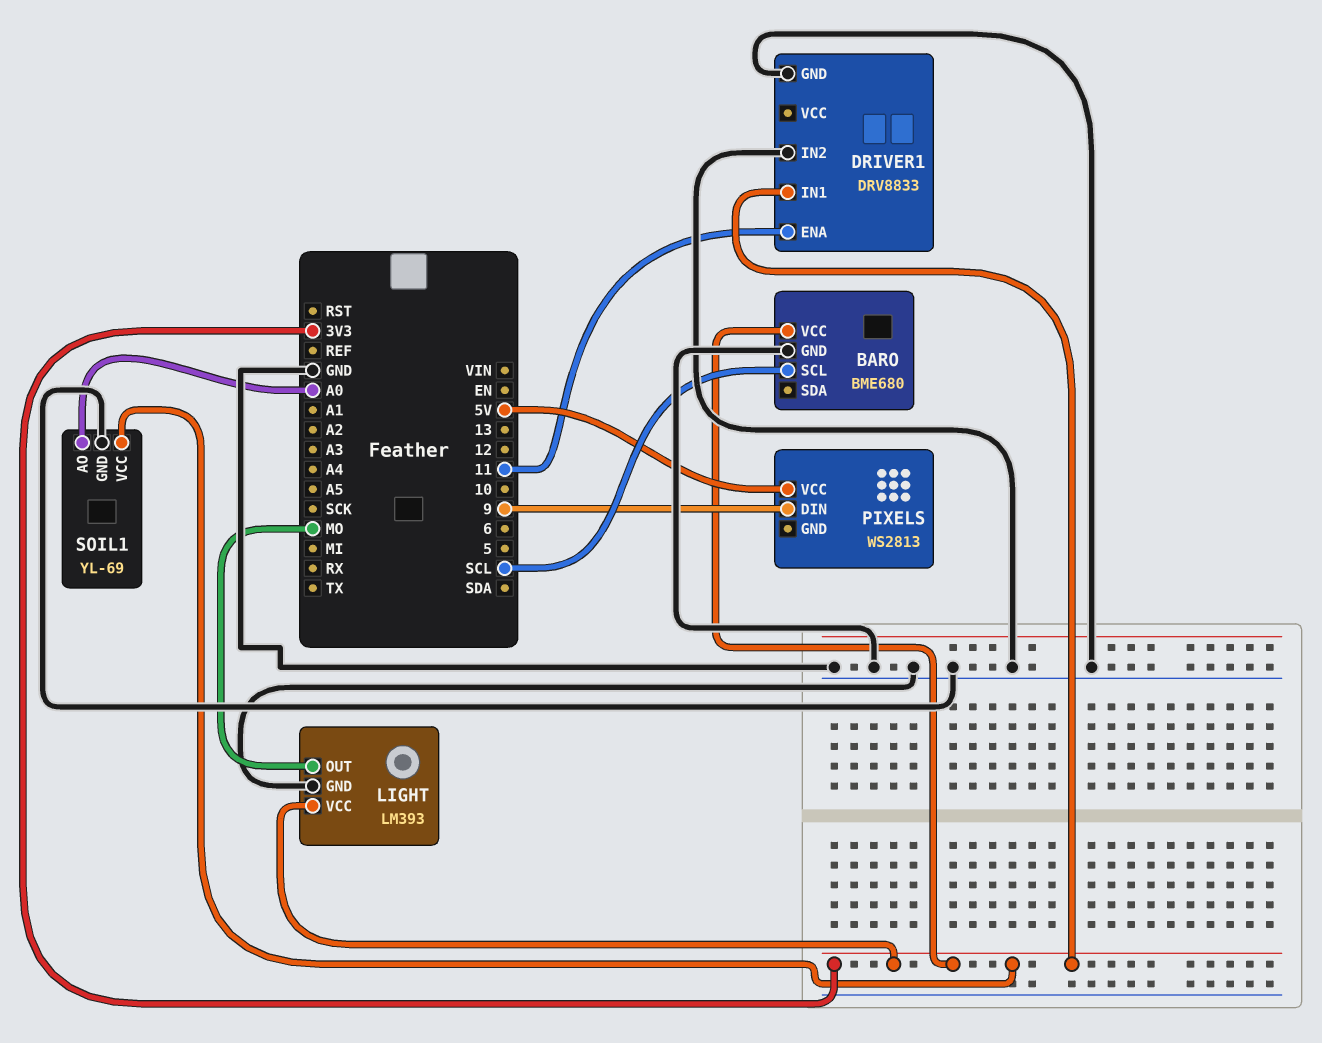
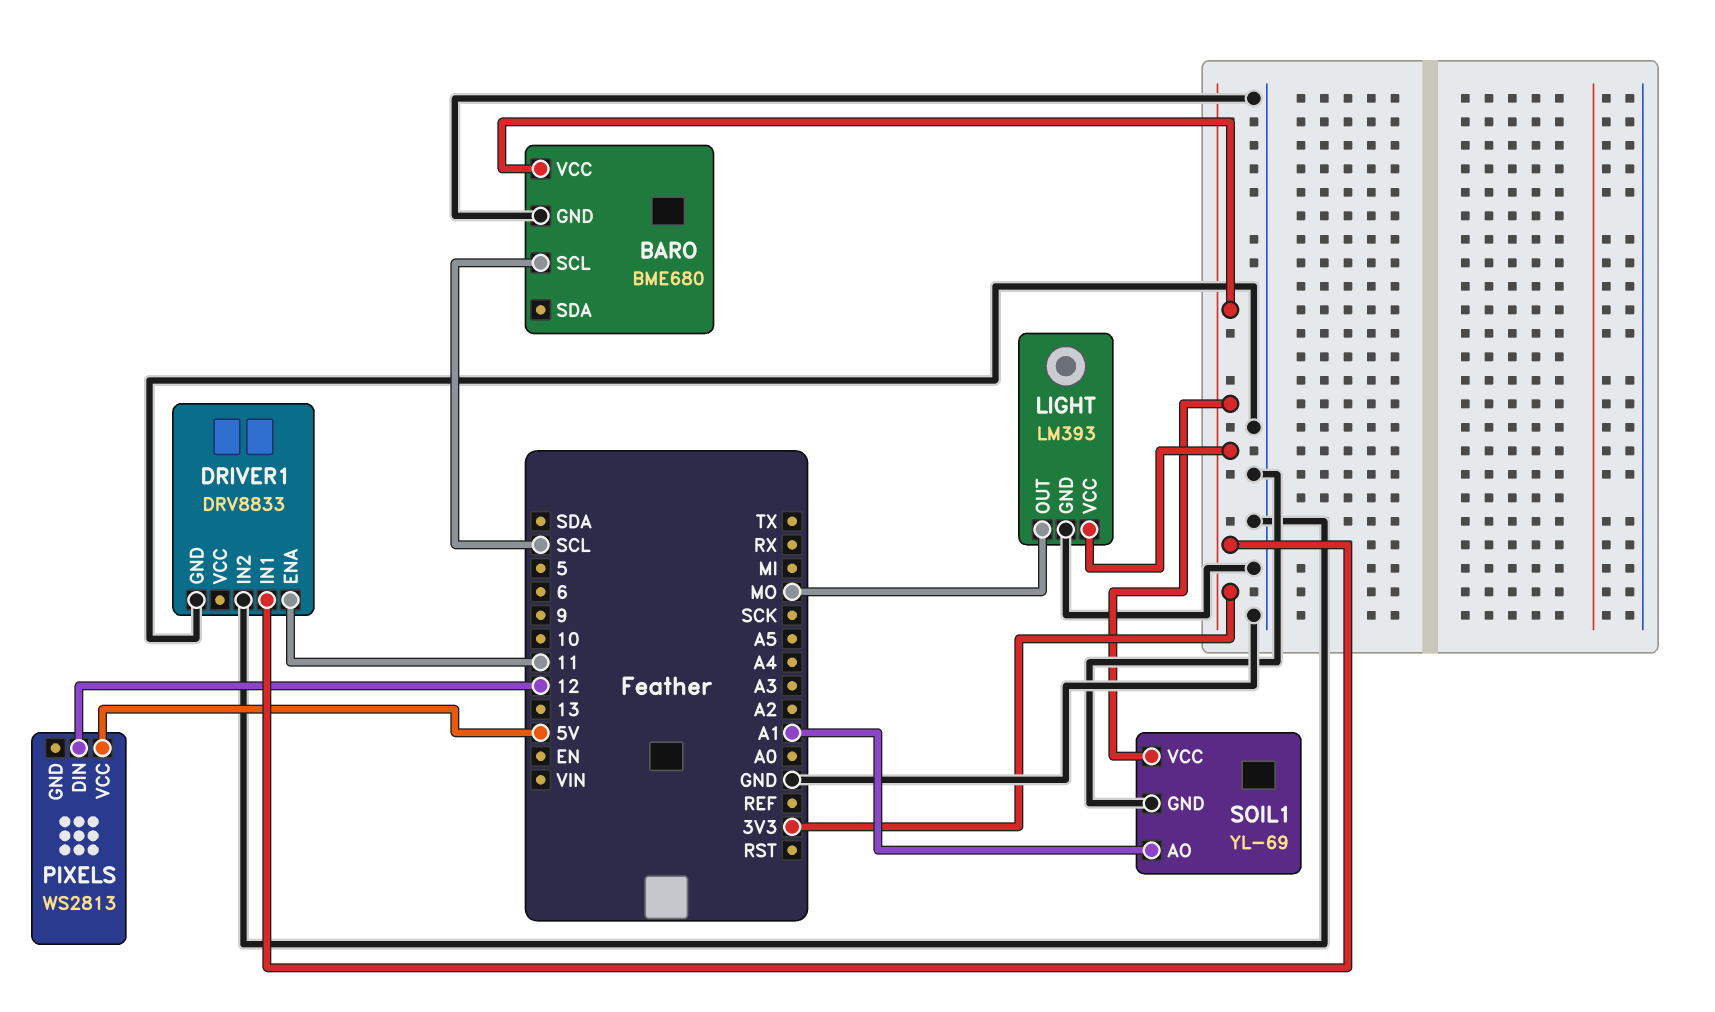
PIXELS pin DIN: 9 -> 12
SOIL1 pin AO: A0 -> A1

